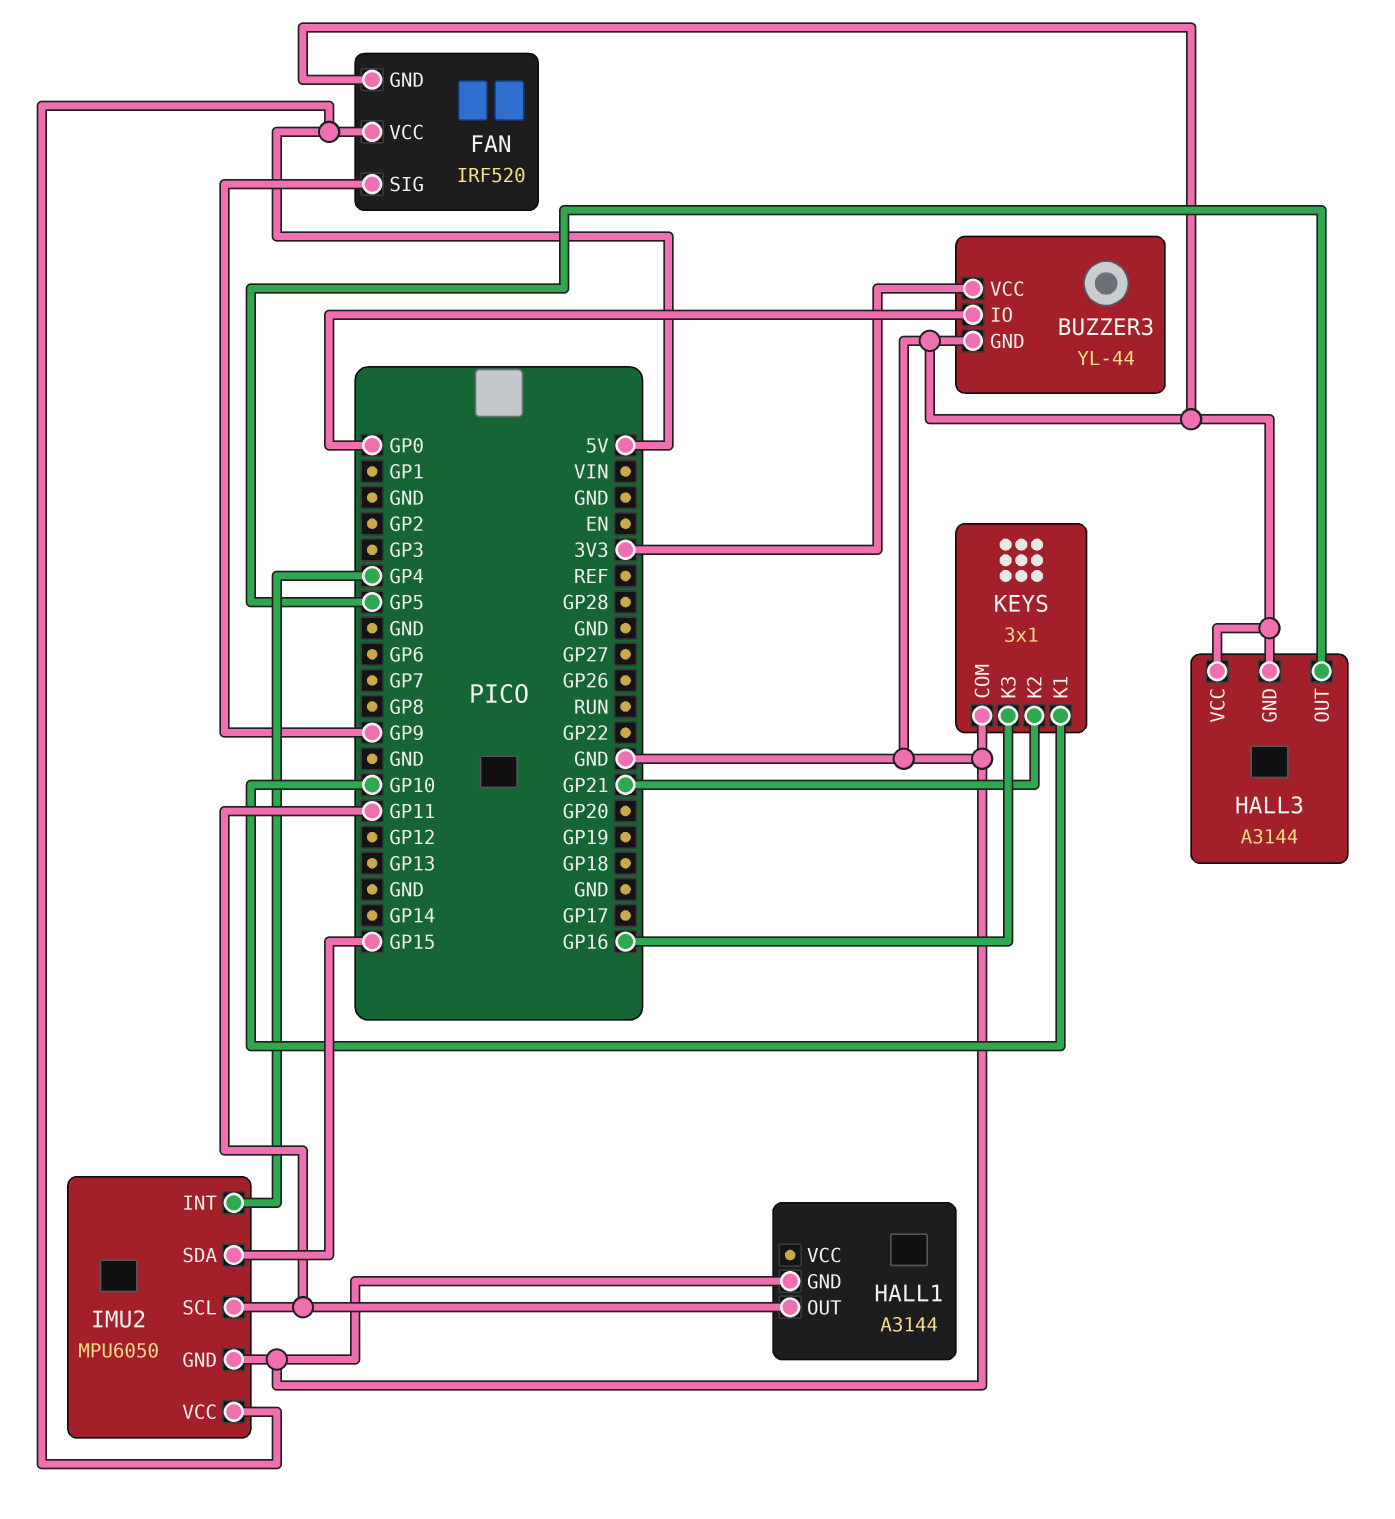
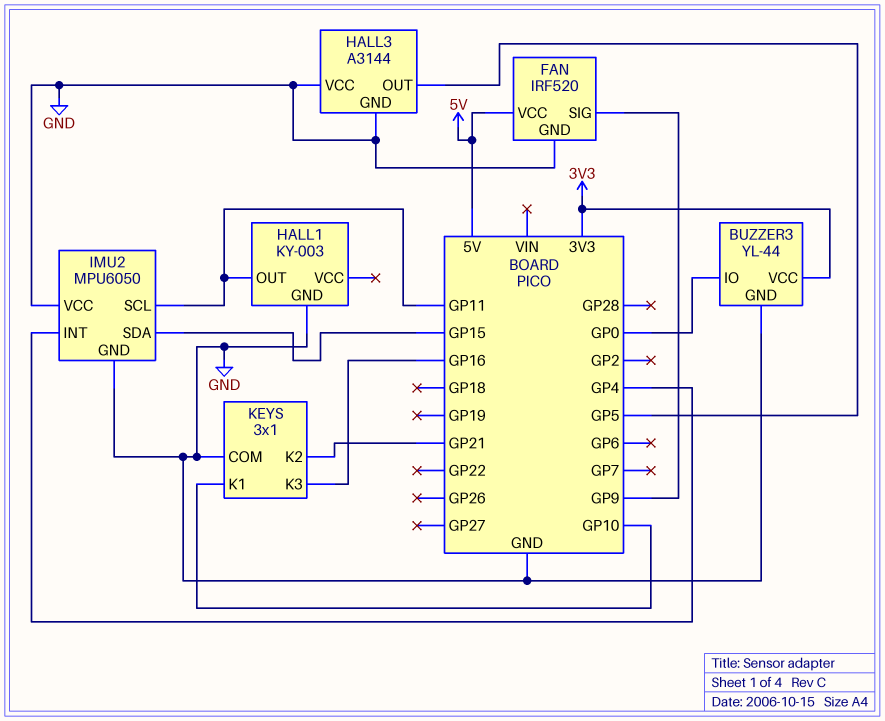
HALL1: A3144 -> KY-003
IMU2 pin VCC: 5V -> GND

